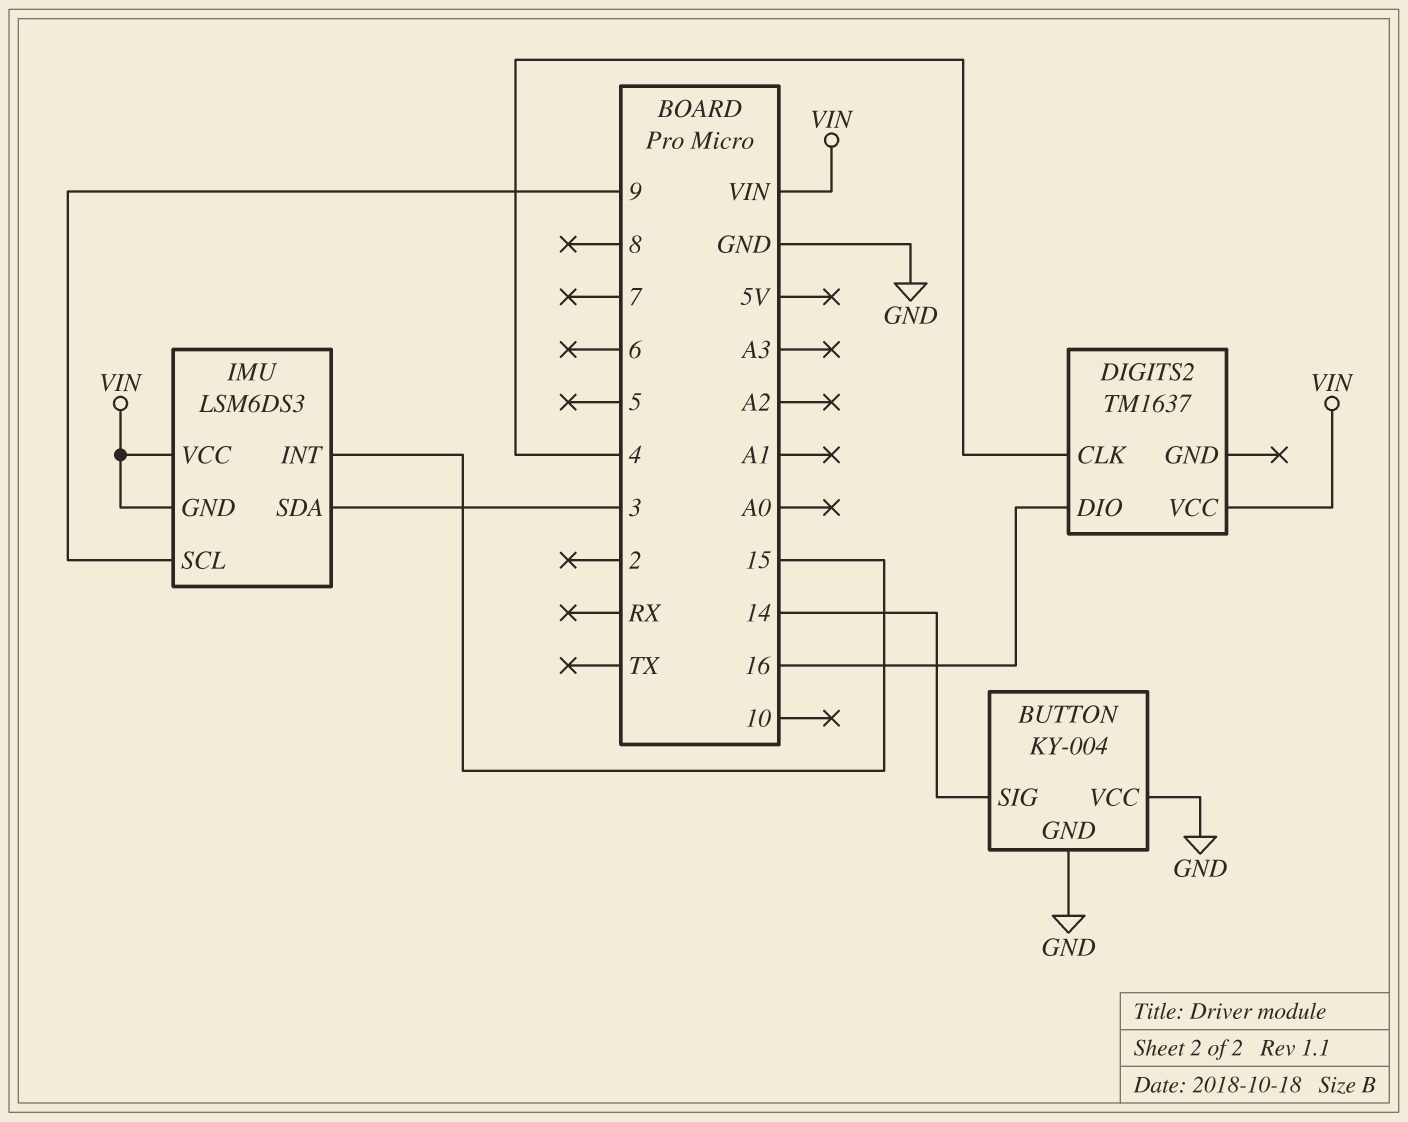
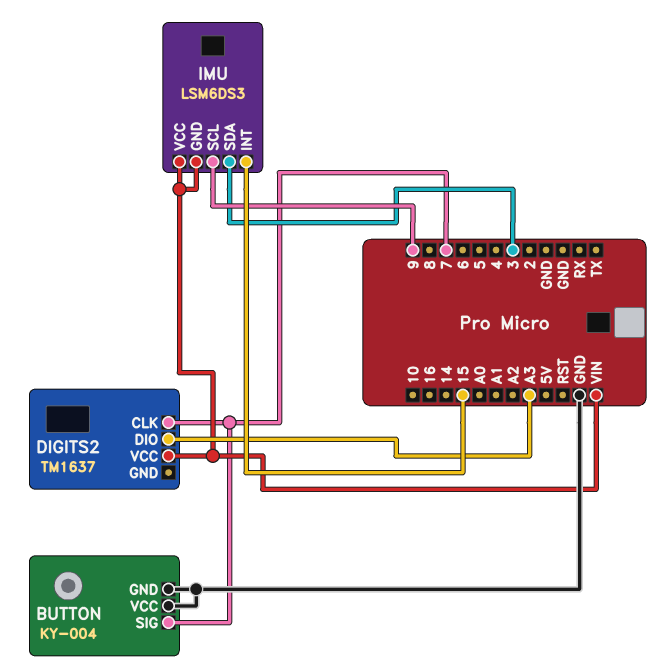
BUTTON pin SIG: 14 -> 7
DIGITS2 pin CLK: 4 -> 7
DIGITS2 pin DIO: 16 -> A3

